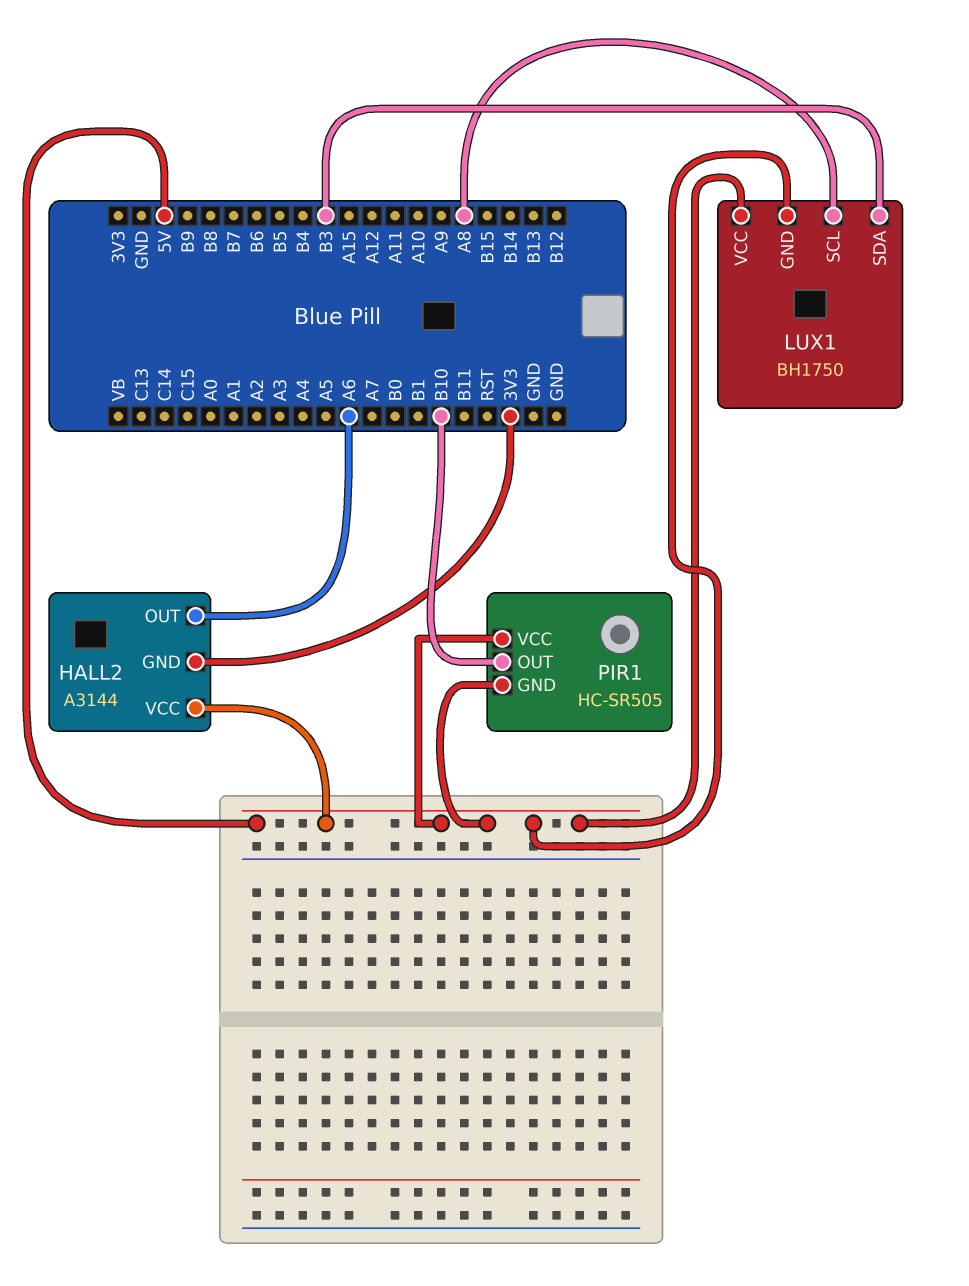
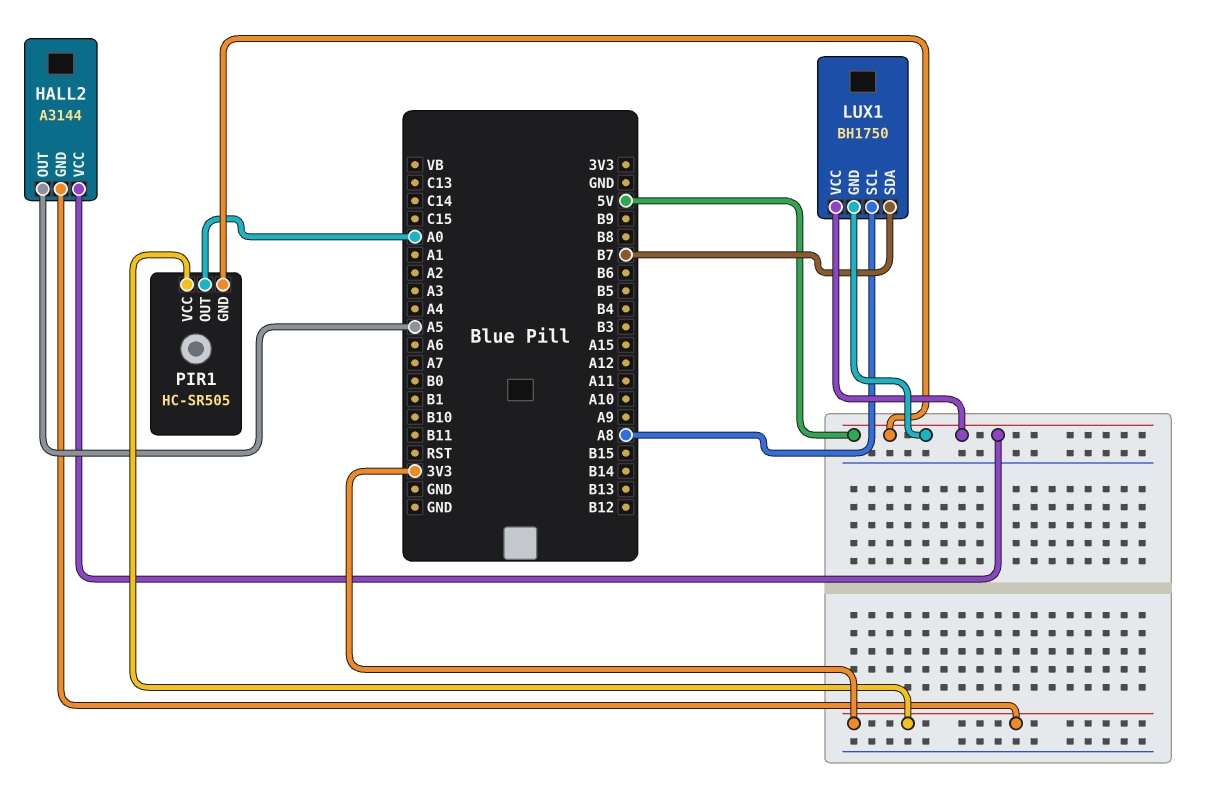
HALL2 pin OUT: A6 -> A5
LUX1 pin SDA: B3 -> B7
PIR1 pin OUT: B10 -> A0
PIR1 pin VCC: 5V -> 3V3

